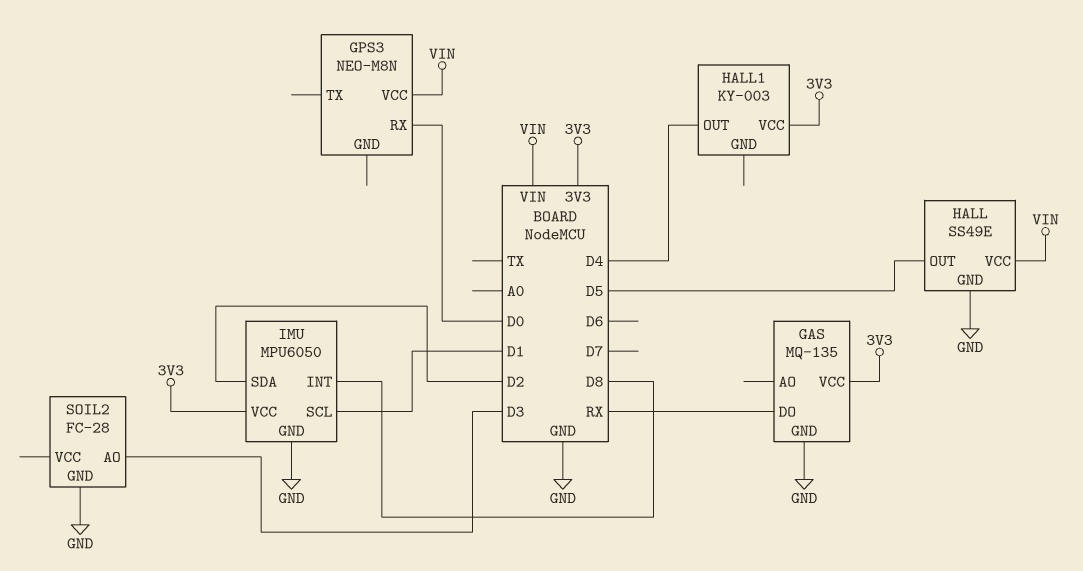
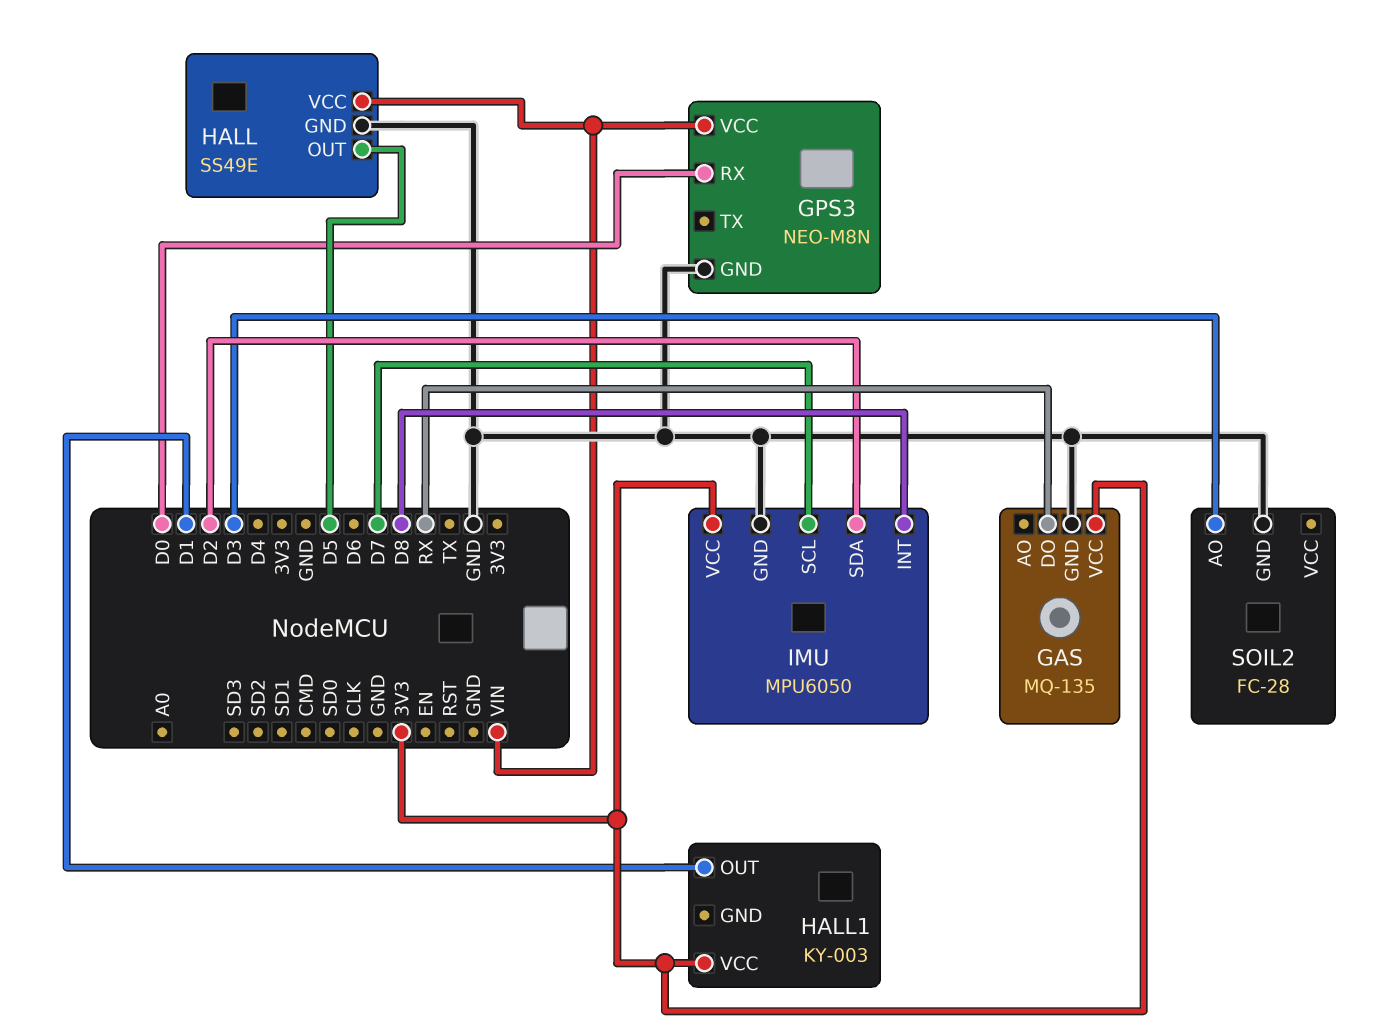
GPS3 pin GND: none -> GND
HALL1 pin OUT: D4 -> D1
IMU pin SCL: D1 -> D7

